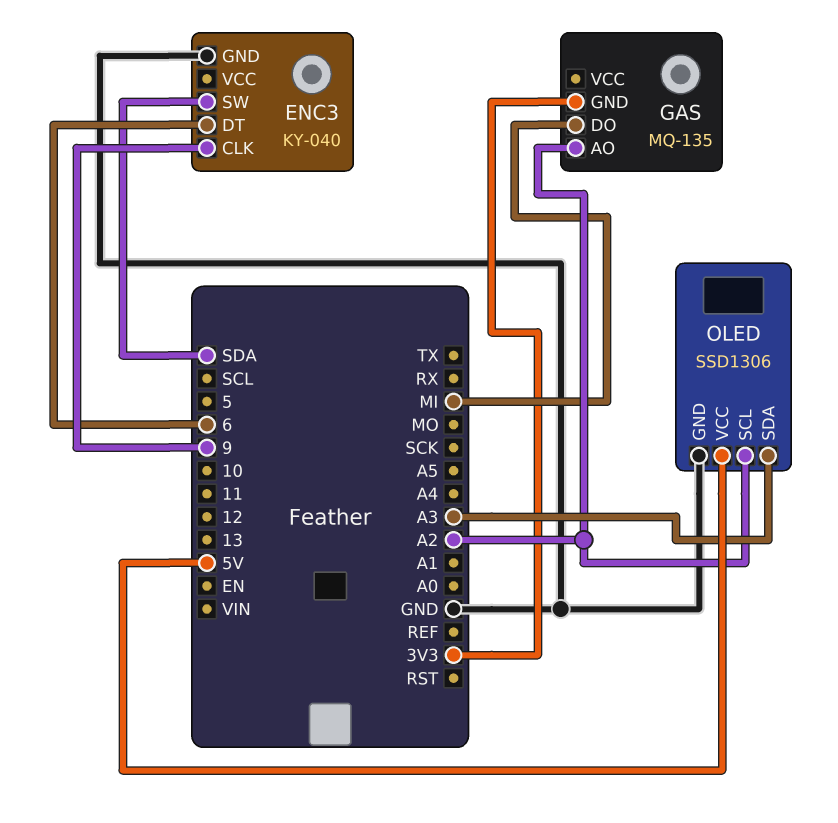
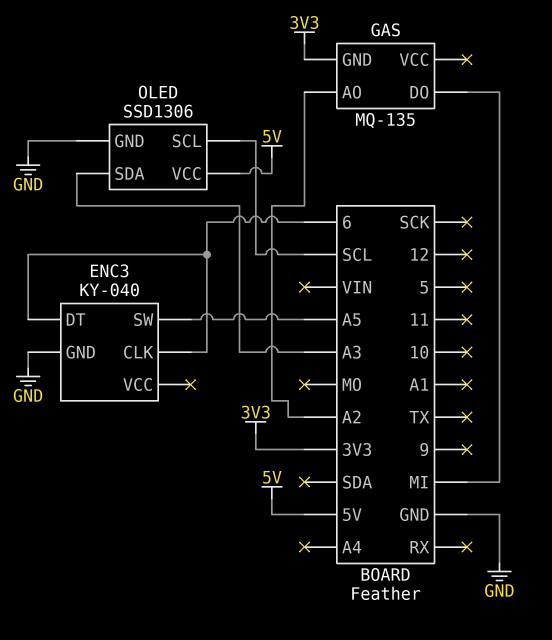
ENC3 pin CLK: 9 -> 6
ENC3 pin SW: SDA -> A5
OLED pin SCL: A2 -> SCL

